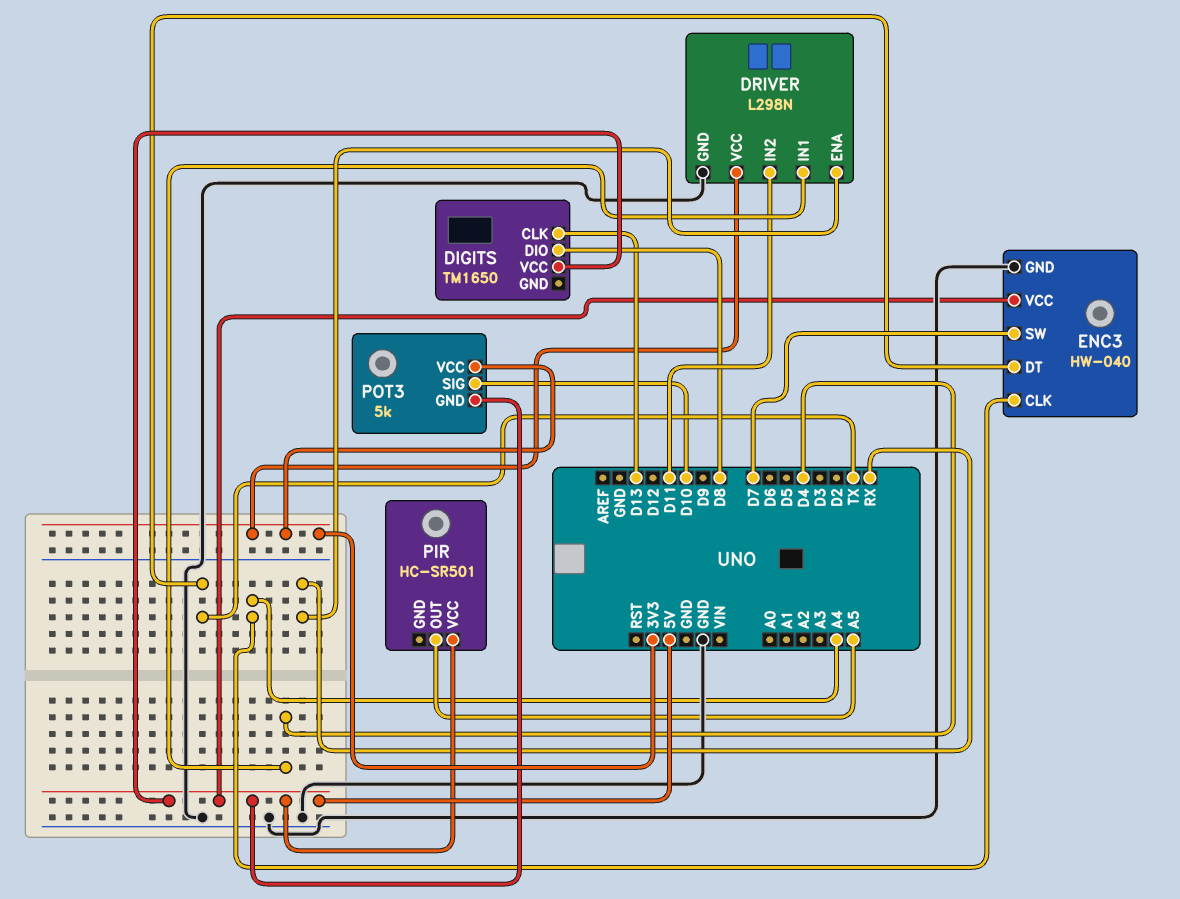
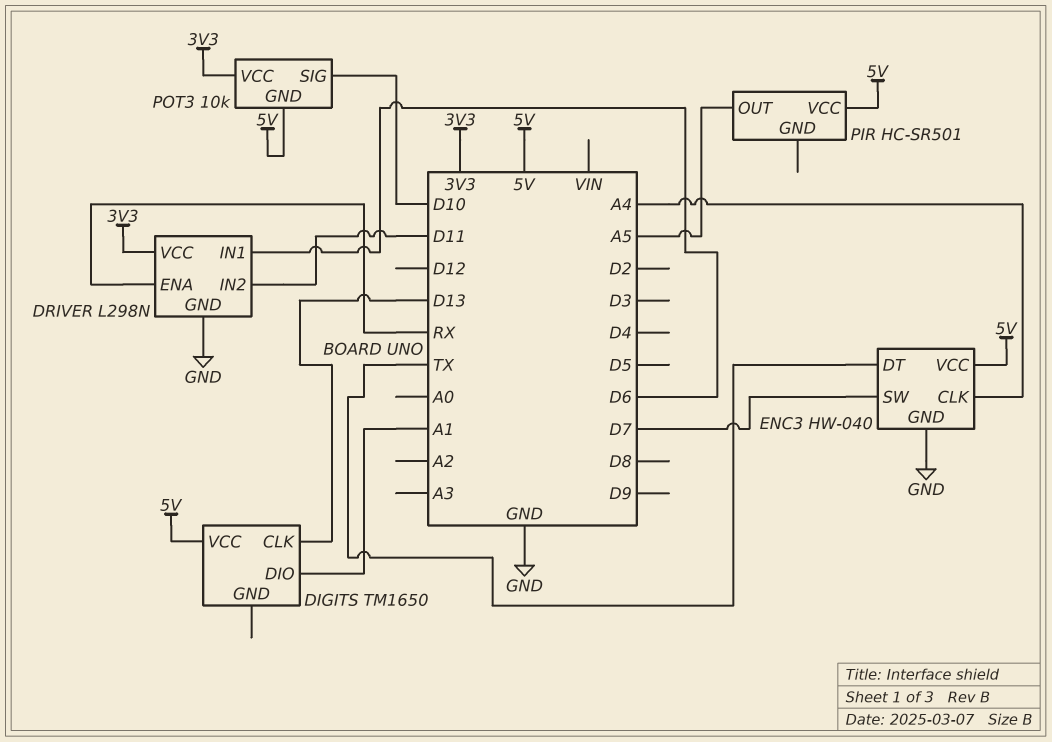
DIGITS pin DIO: D8 -> A1
DRIVER pin IN1: D4 -> D6
POT3: 5k -> 10k

